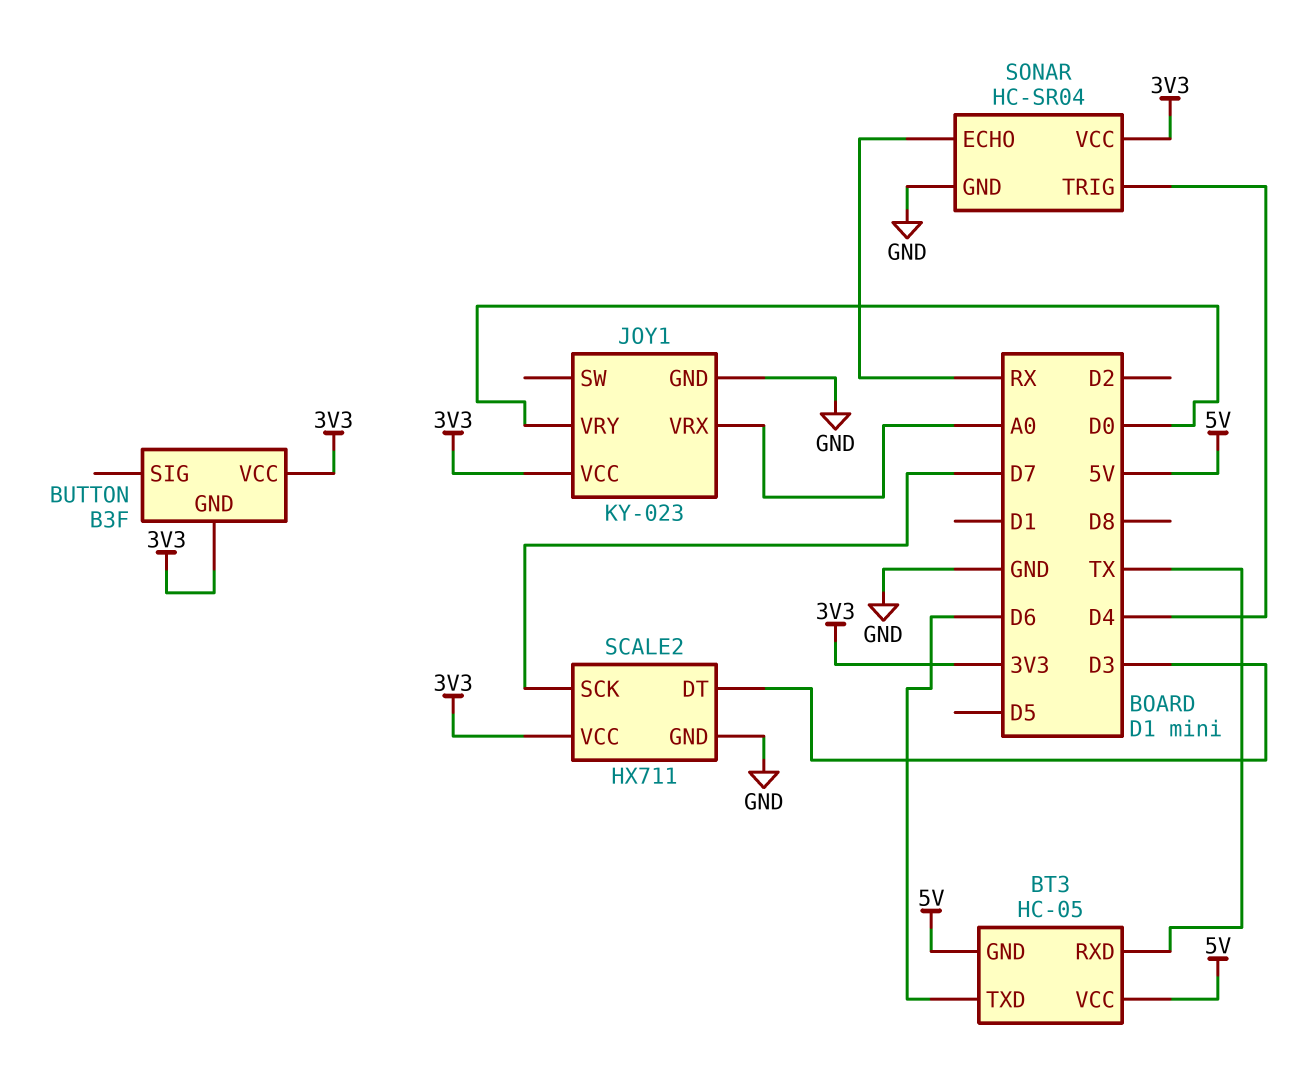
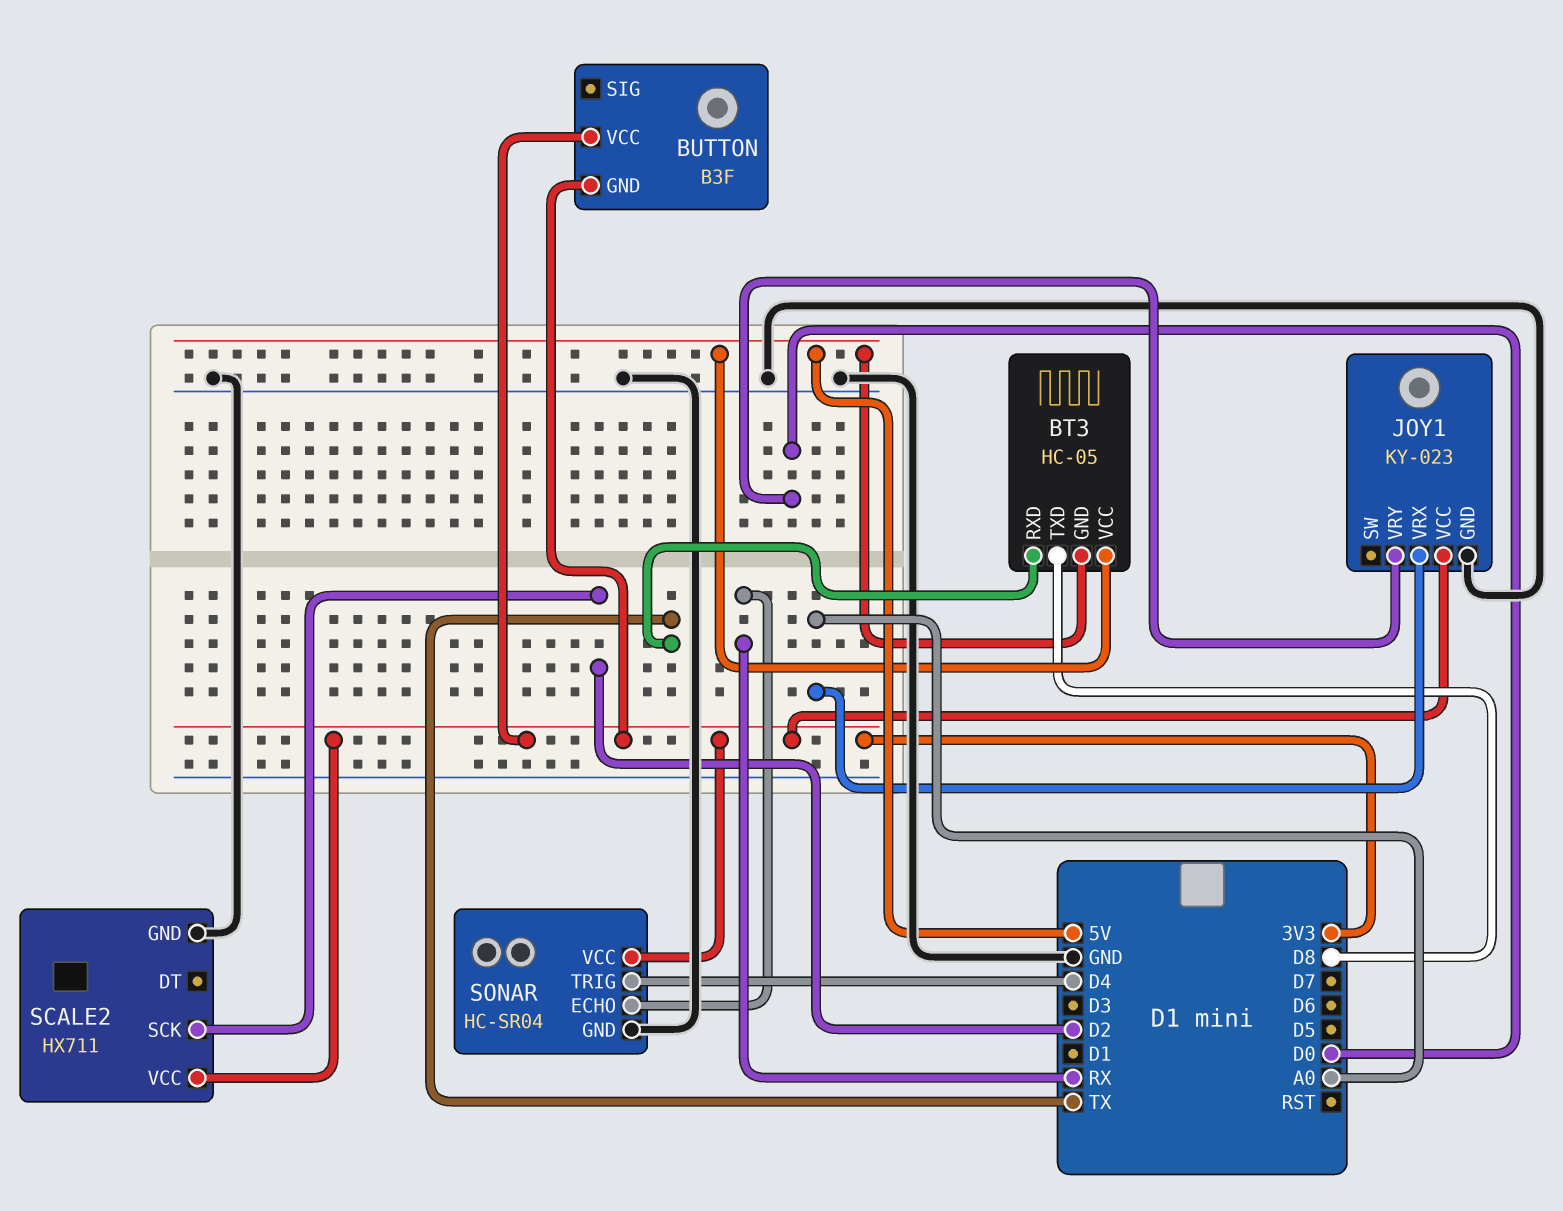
BT3 pin TXD: D6 -> D8
SCALE2 pin DT: D3 -> none
SCALE2 pin SCK: D7 -> D2

